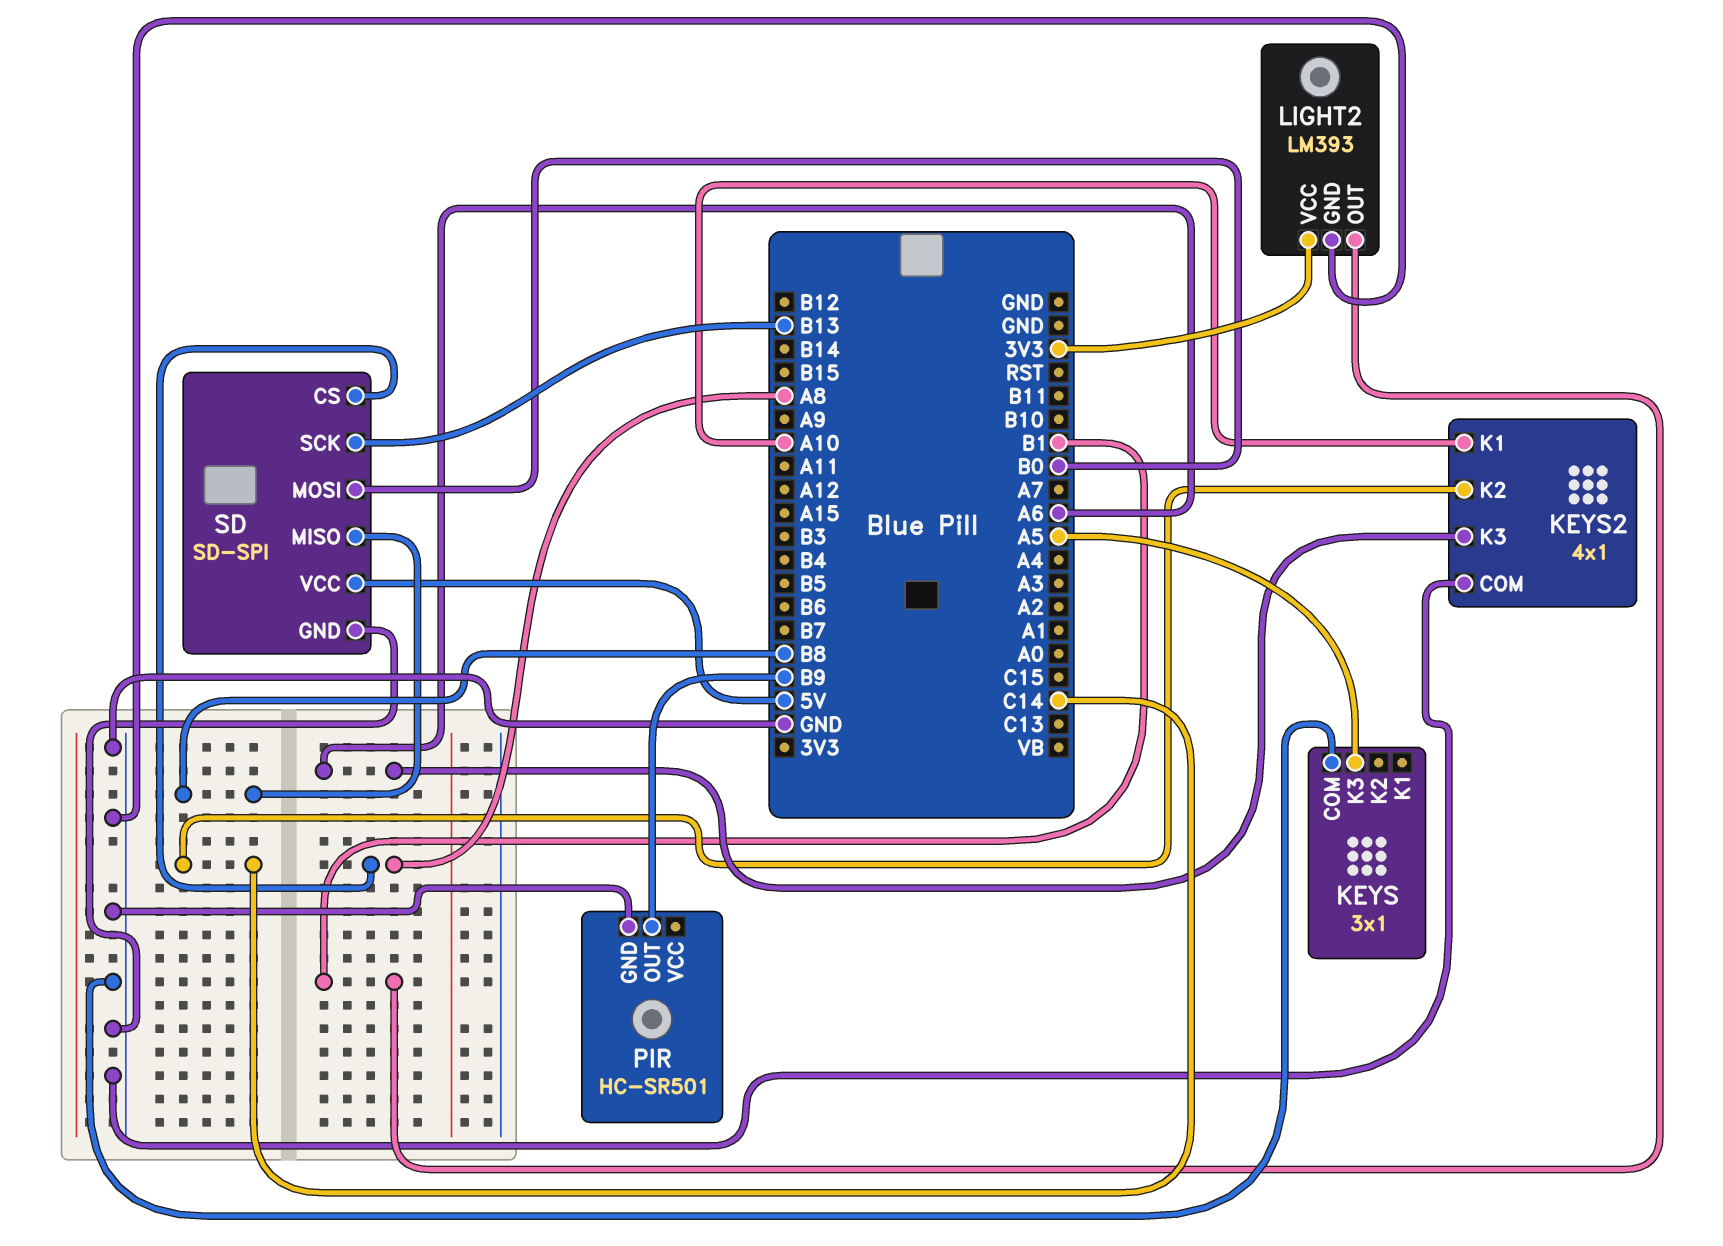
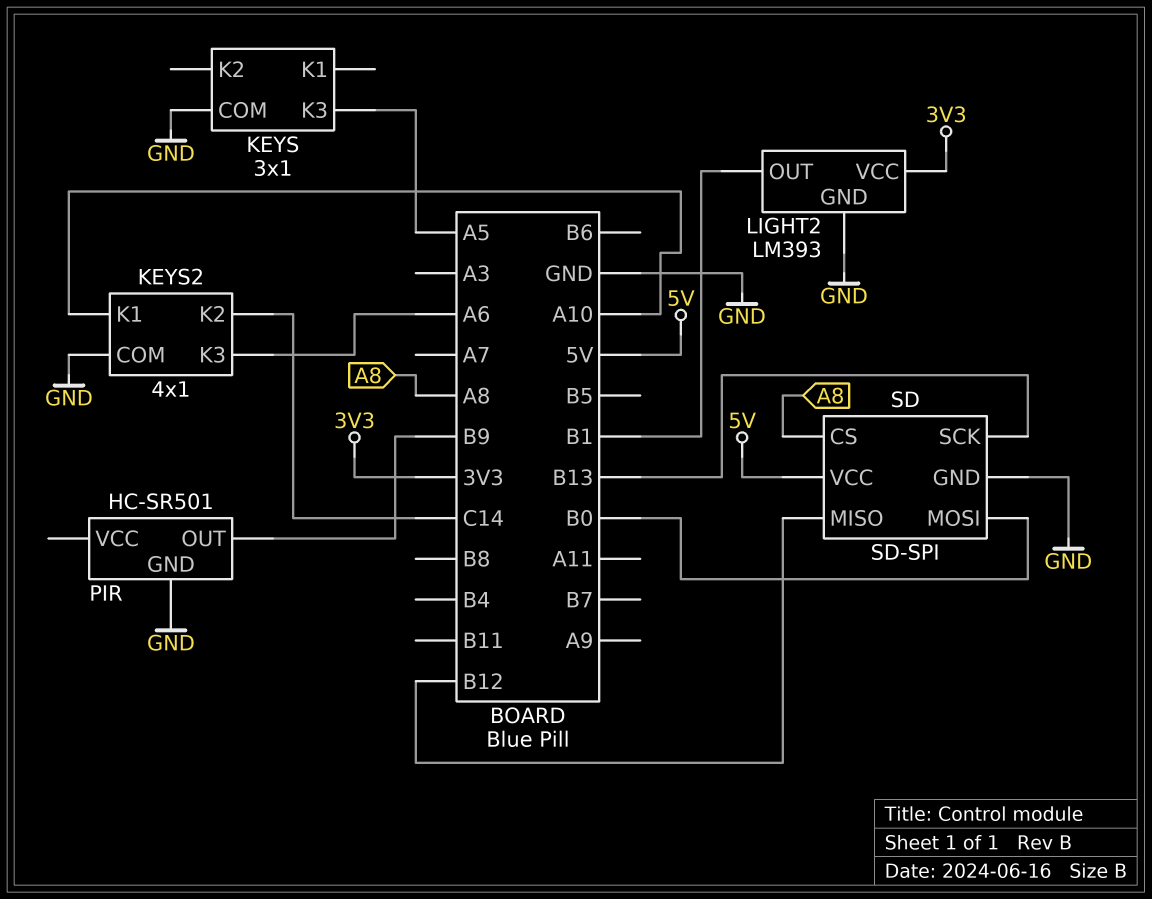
SD pin MISO: B8 -> B12

